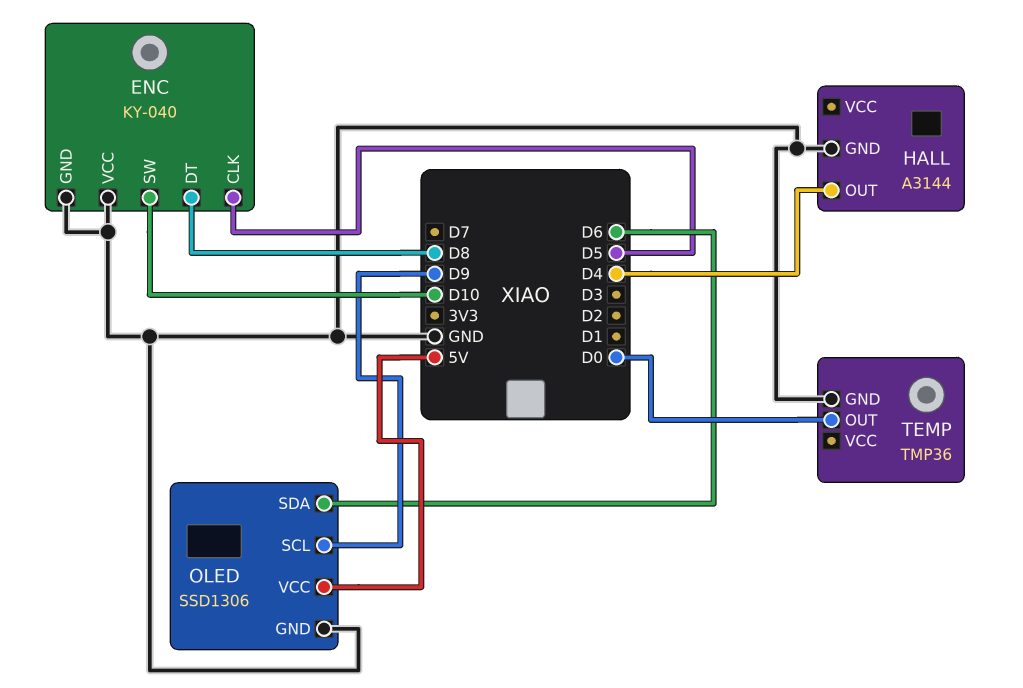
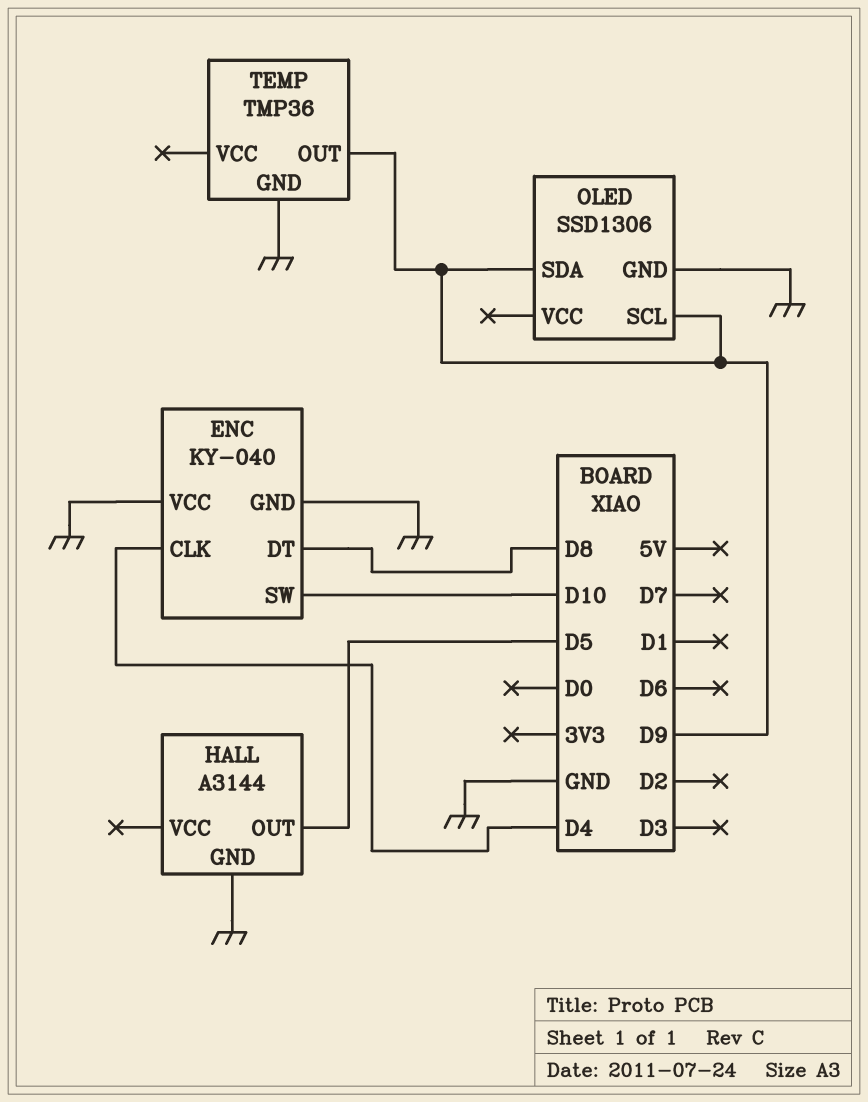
ENC pin CLK: D5 -> D4
HALL pin OUT: D4 -> D5
OLED pin SDA: D6 -> D9
OLED pin VCC: 5V -> none
TEMP pin OUT: D0 -> D9

